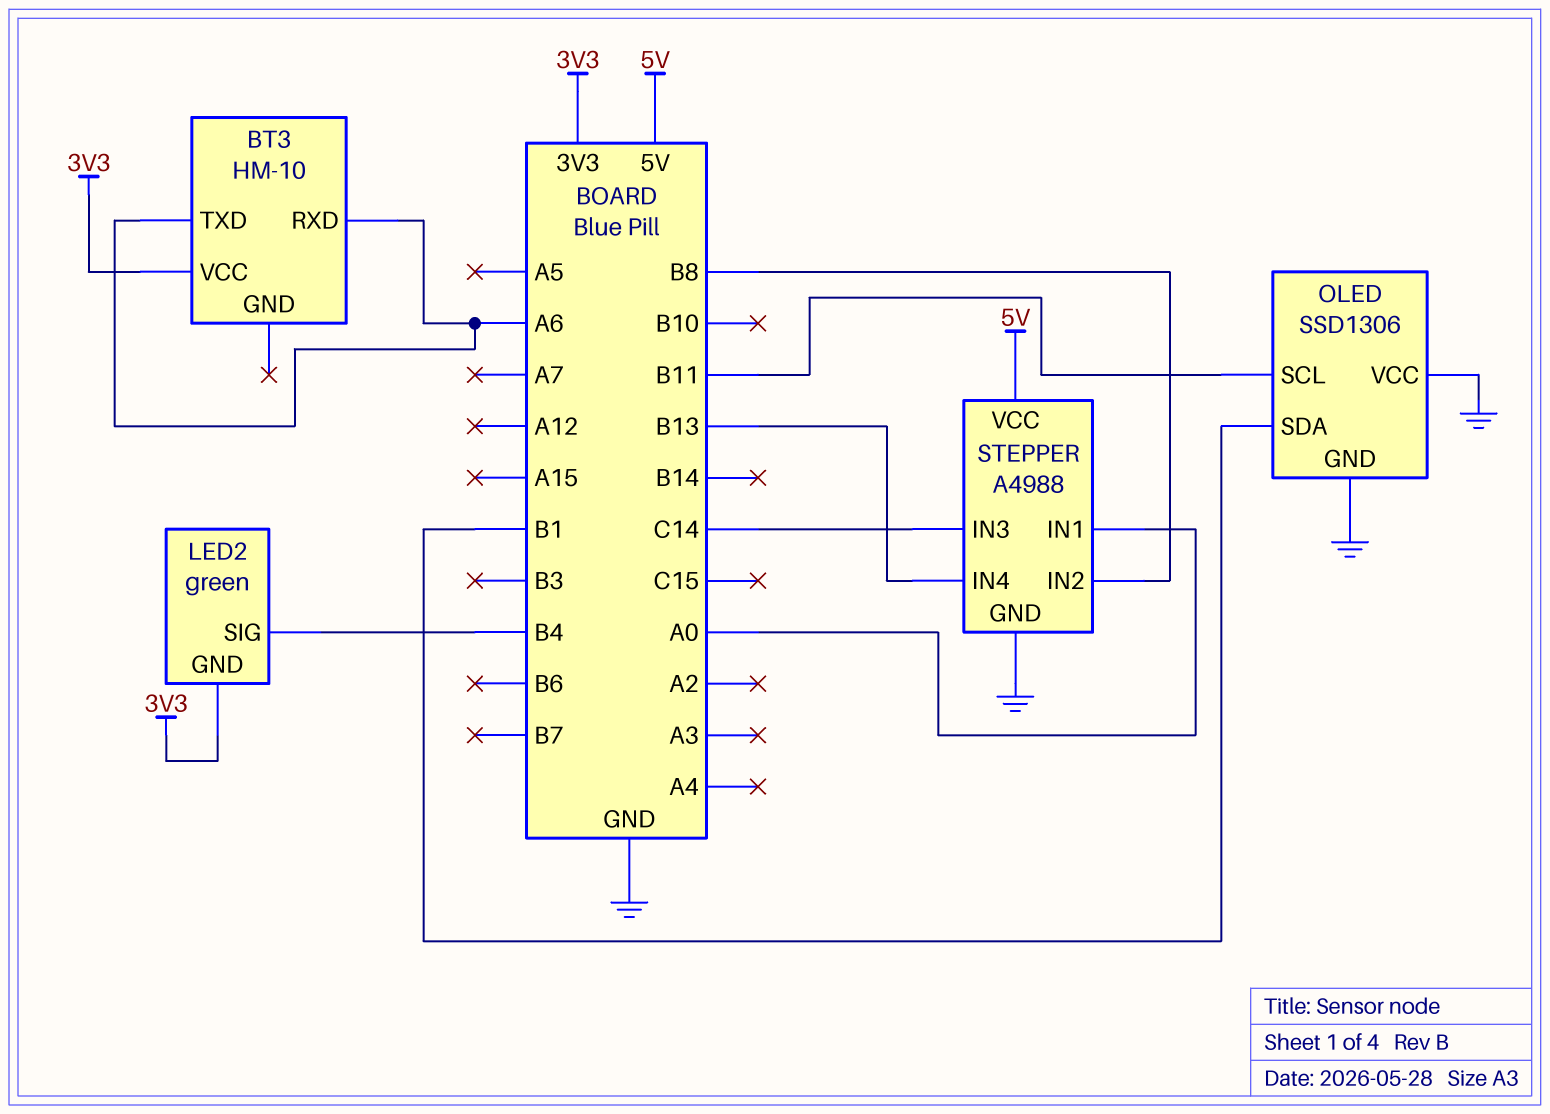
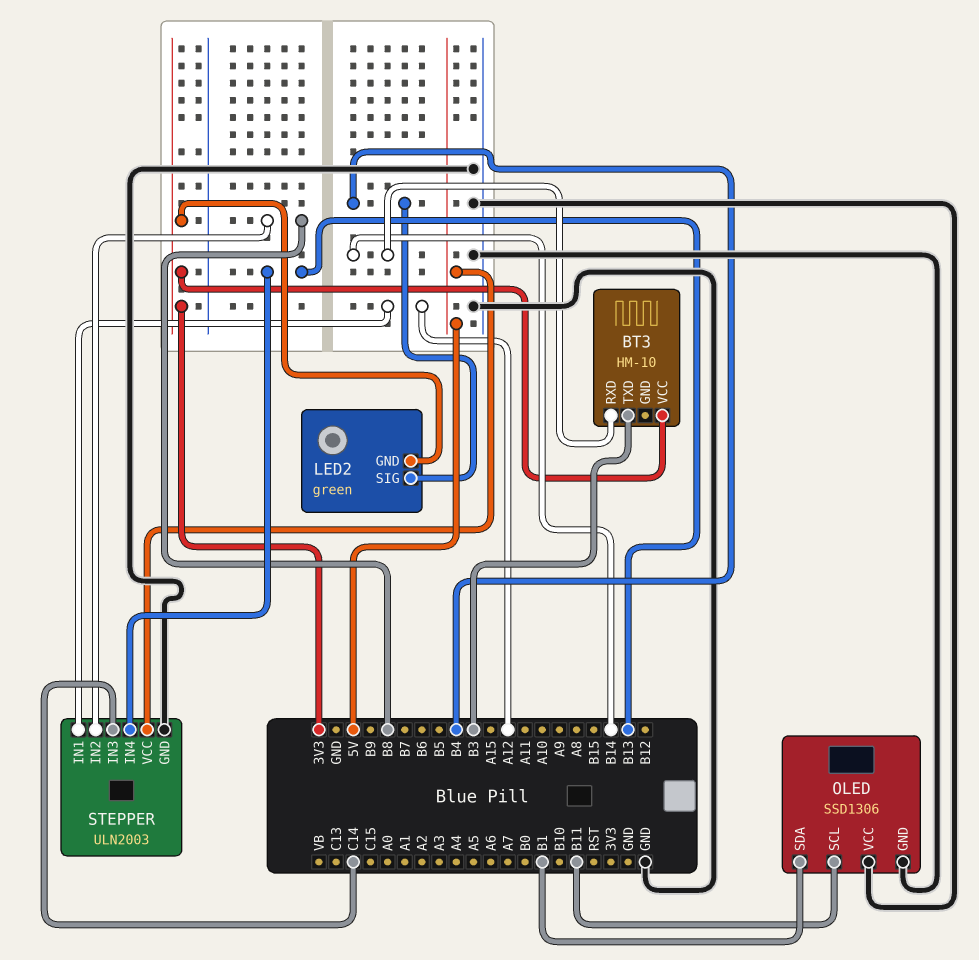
BT3 pin RXD: A6 -> B14
BT3 pin TXD: A6 -> B3
STEPPER: A4988 -> ULN2003
STEPPER pin IN1: A0 -> A12

